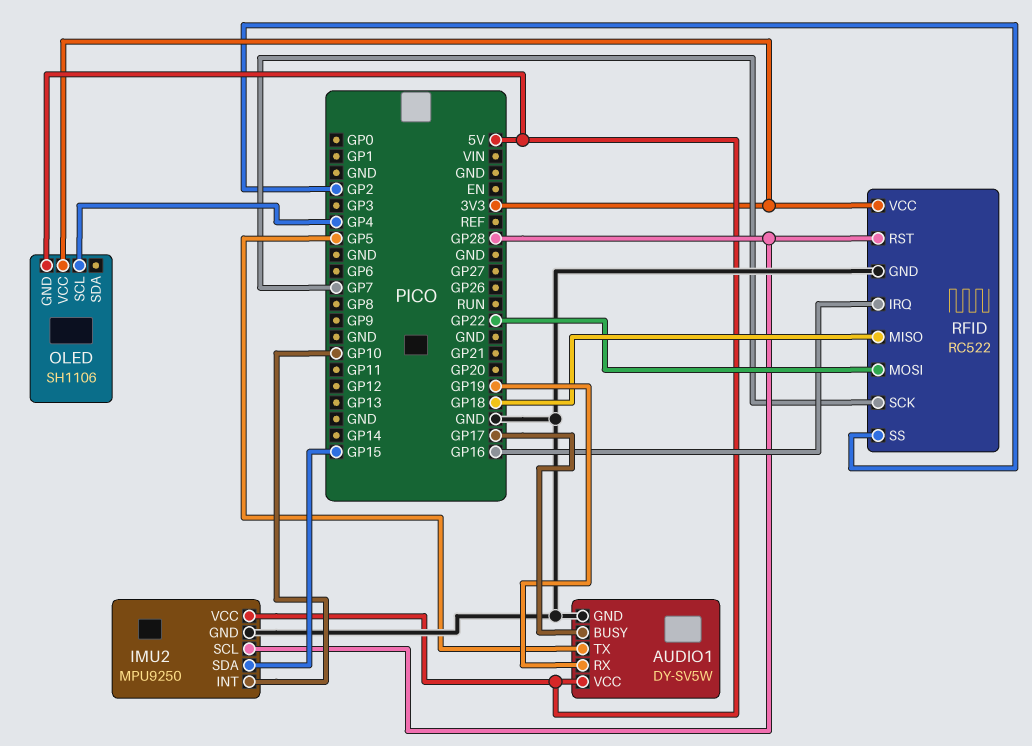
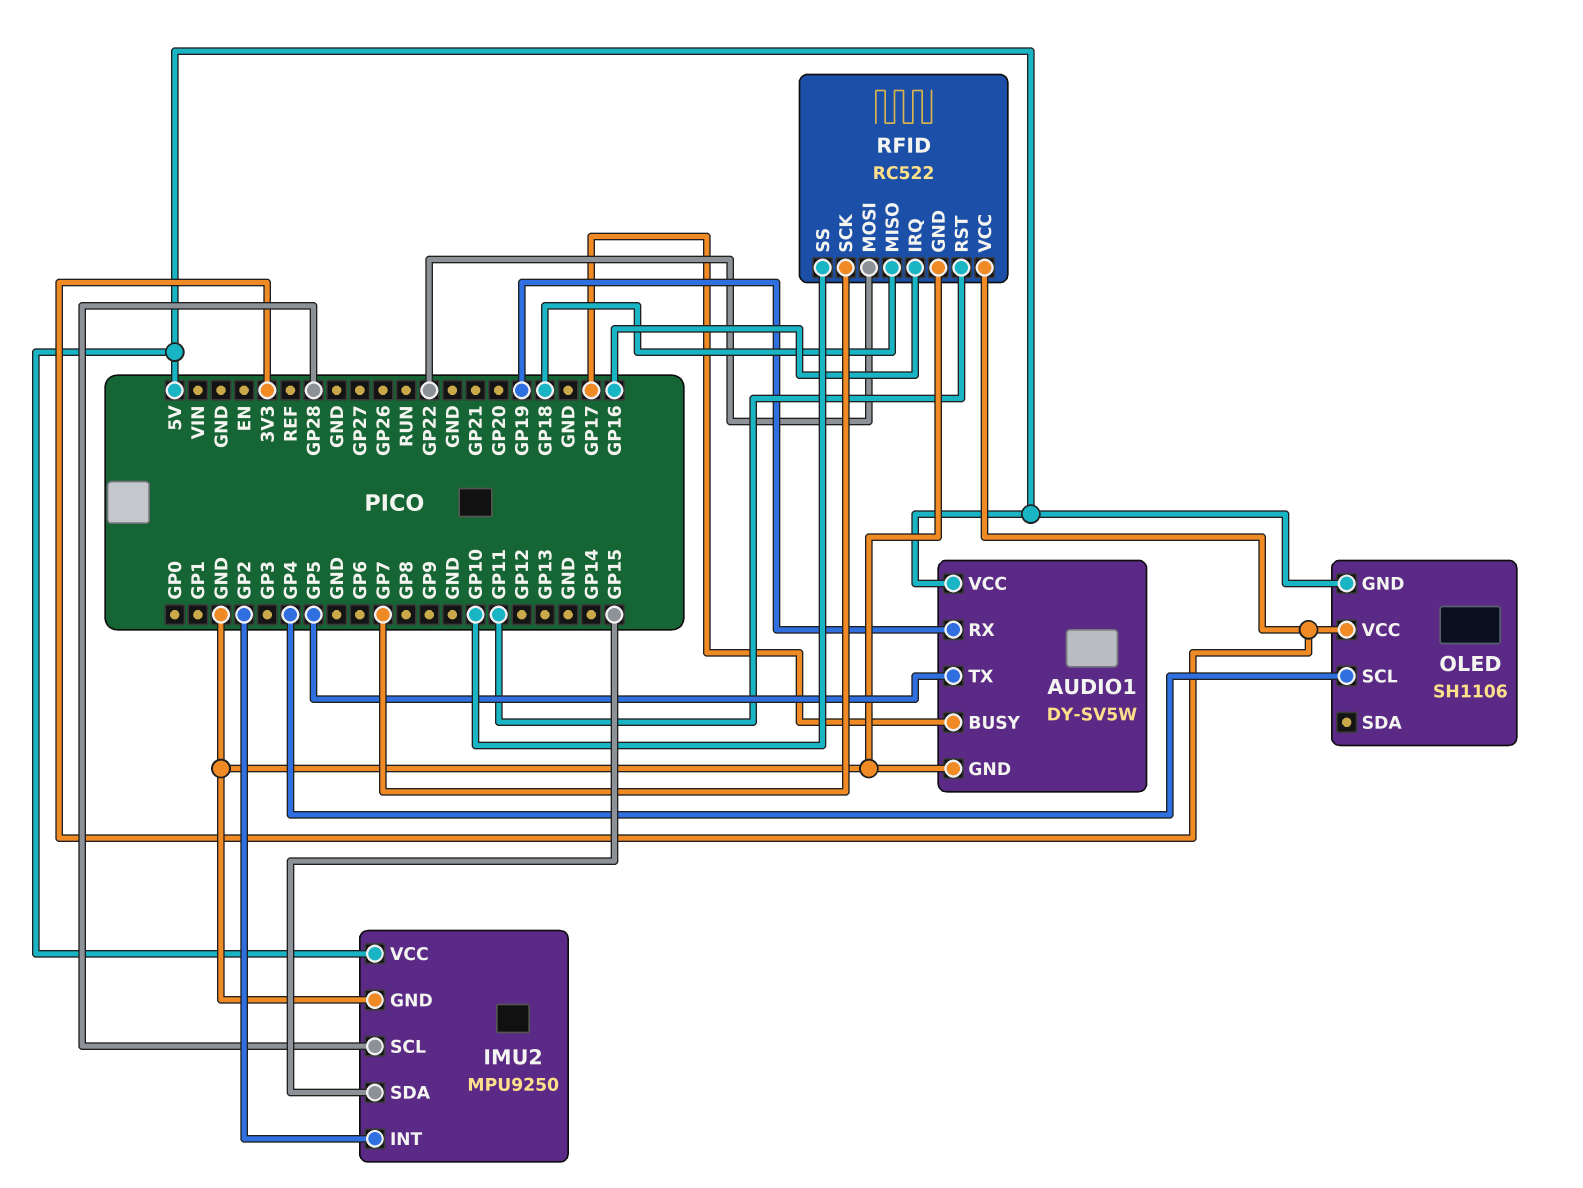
IMU2 pin INT: GP10 -> GP2
RFID pin RST: GP28 -> GP11
RFID pin SS: GP2 -> GP10

